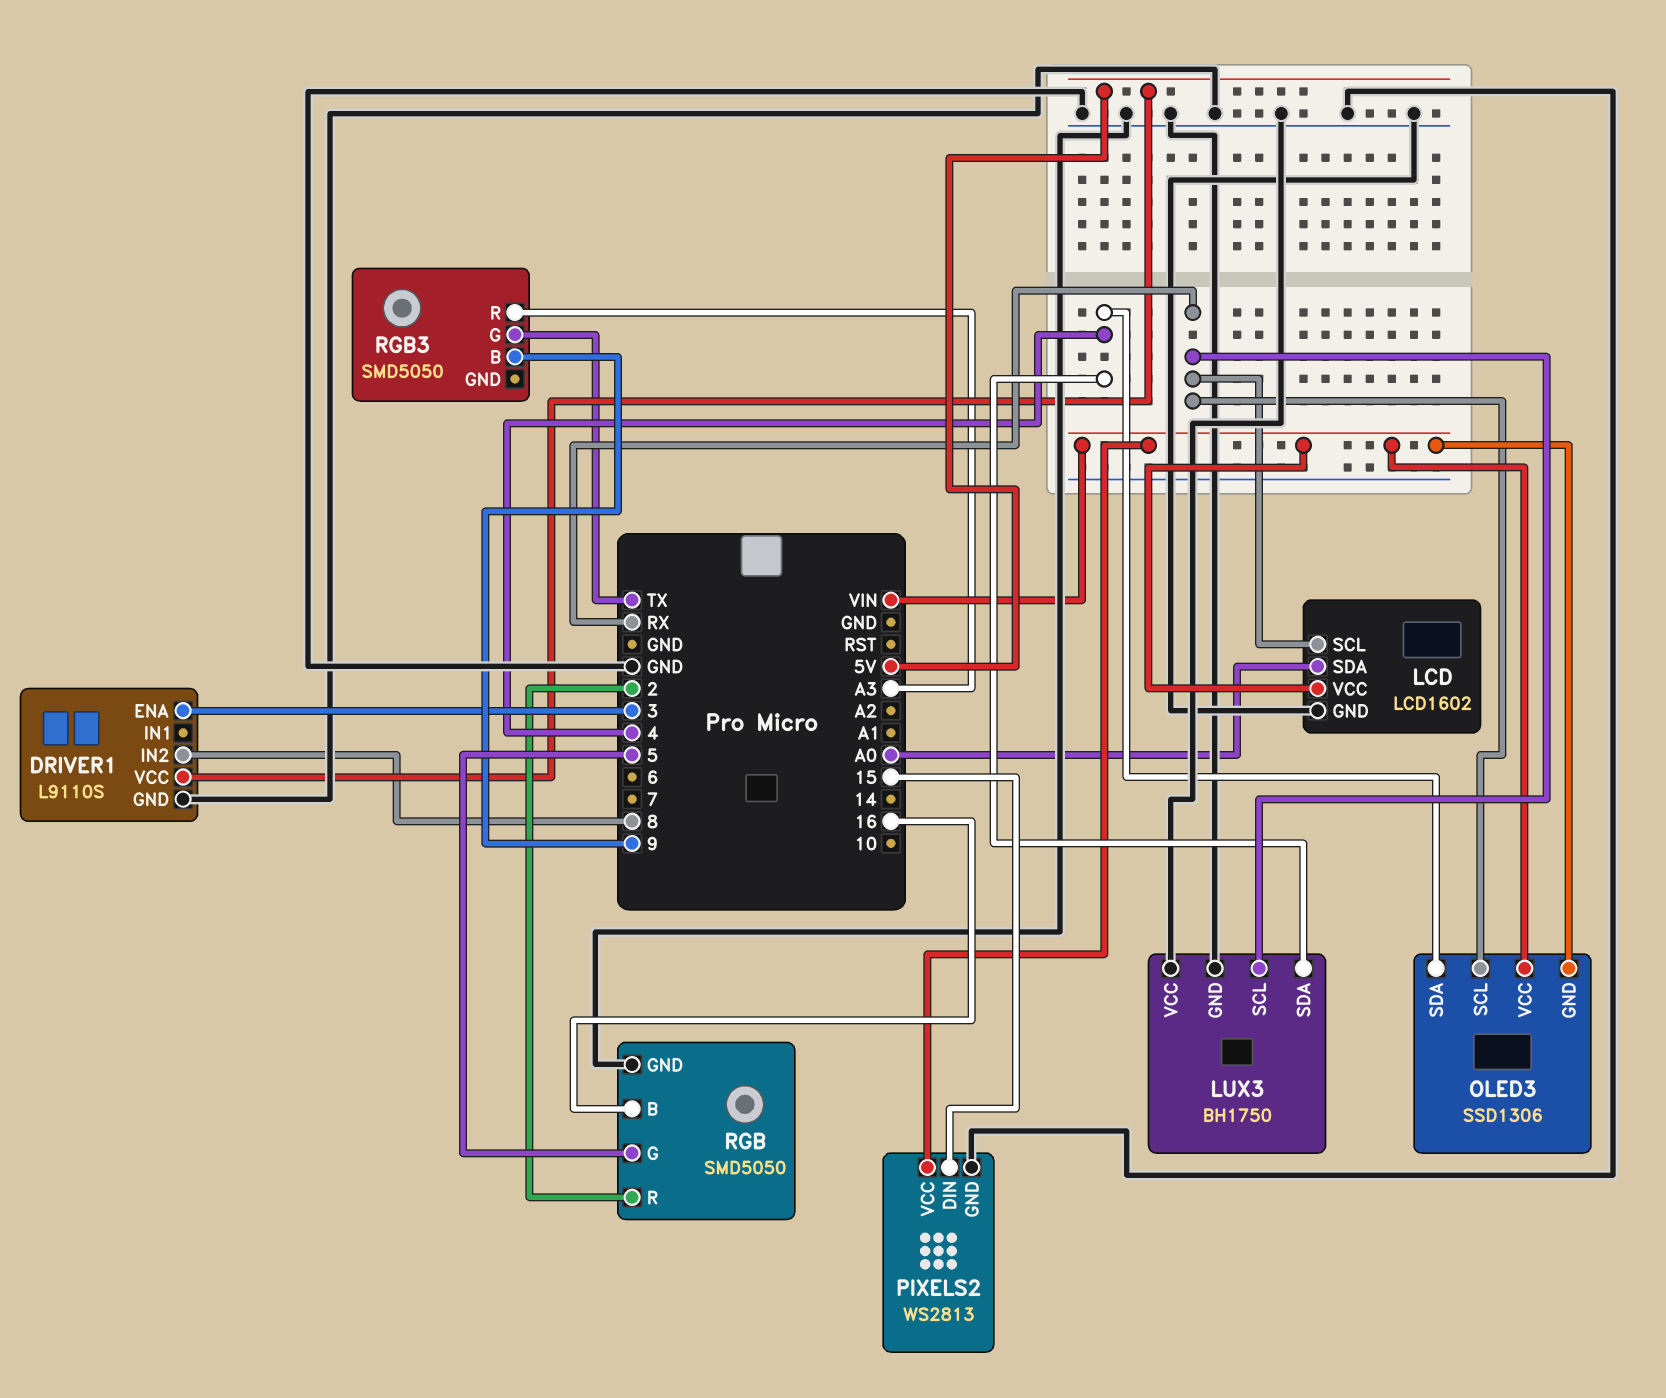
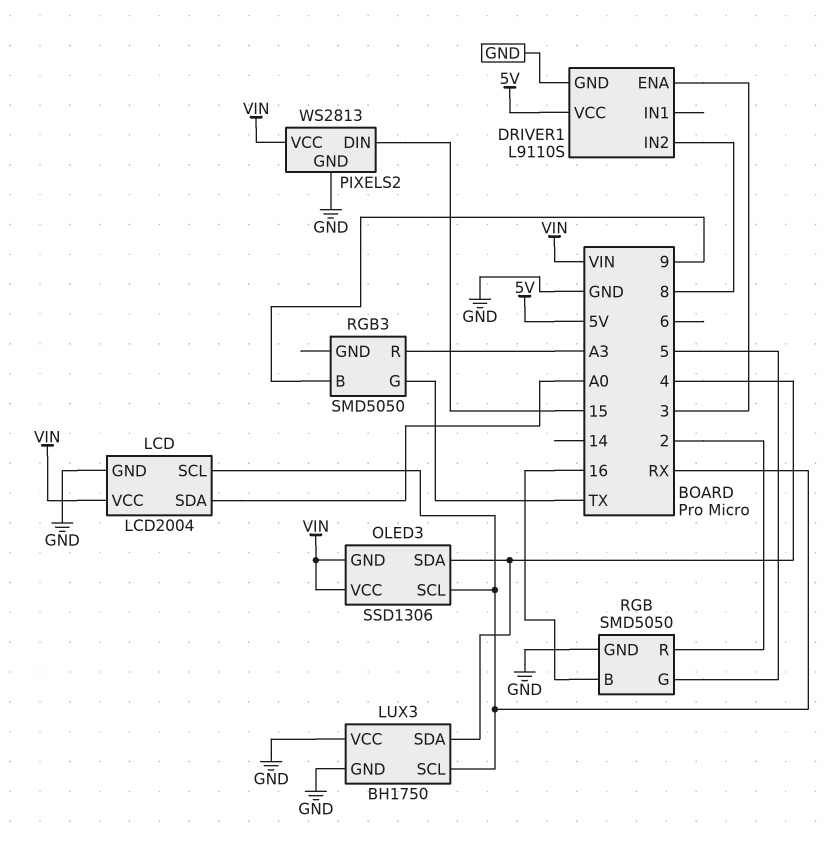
LCD: LCD1602 -> LCD2004

